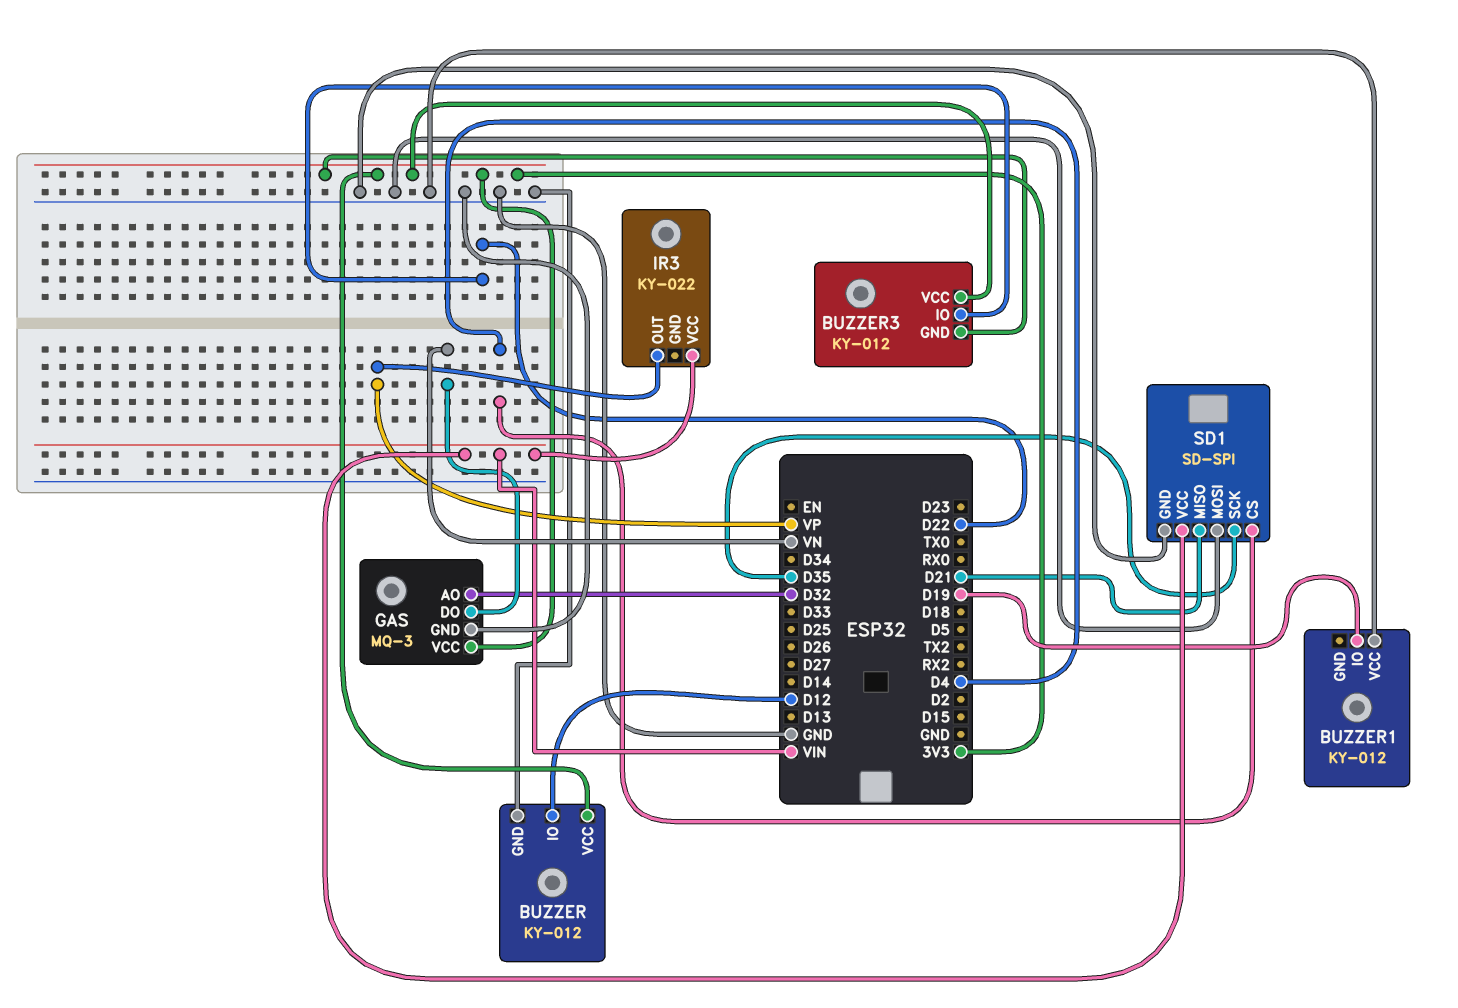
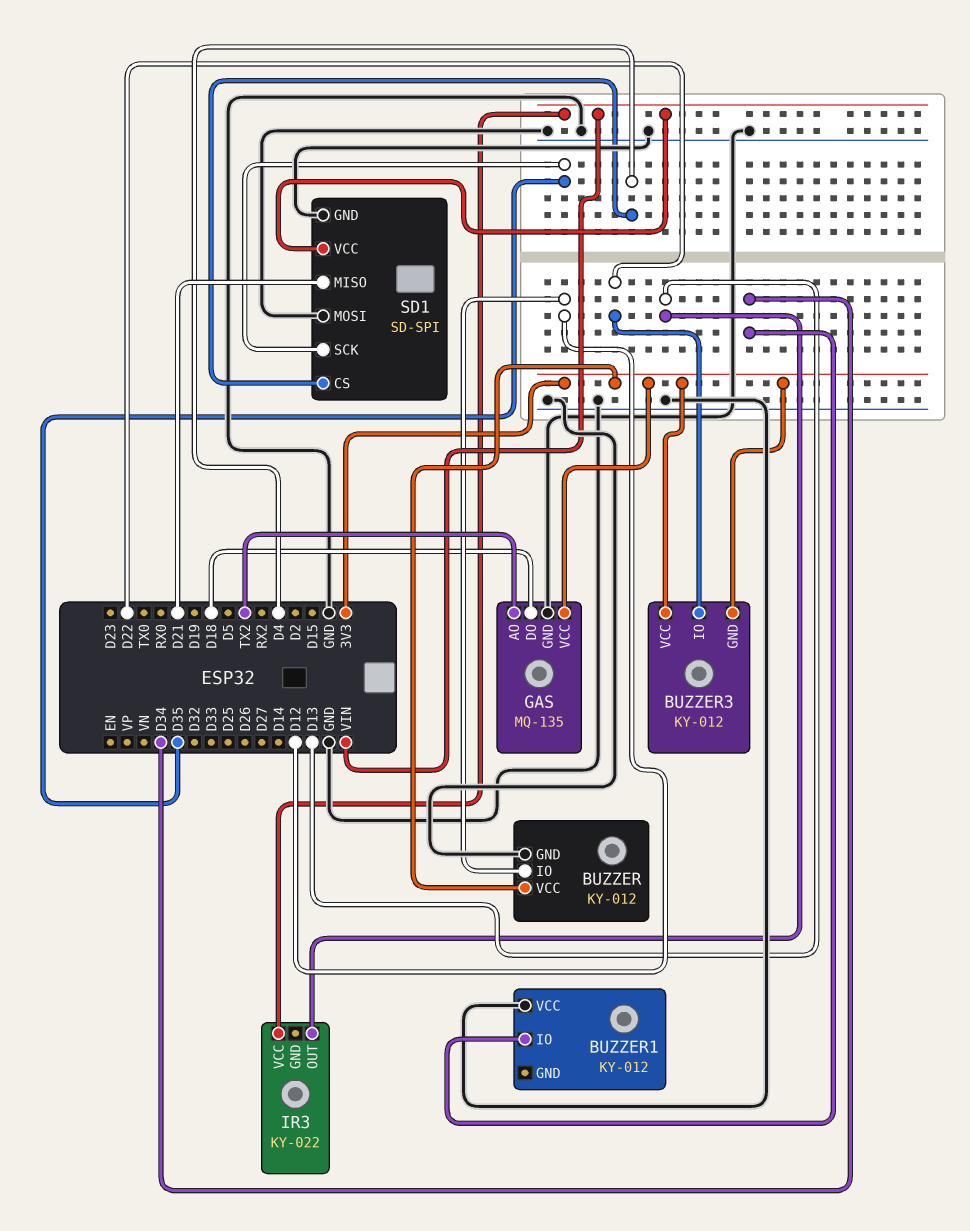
BUZZER1 pin IO: D19 -> D34
GAS: MQ-3 -> MQ-135
GAS pin AO: D32 -> TX2
GAS pin DO: VN -> D18
IR3 pin OUT: VP -> D13

